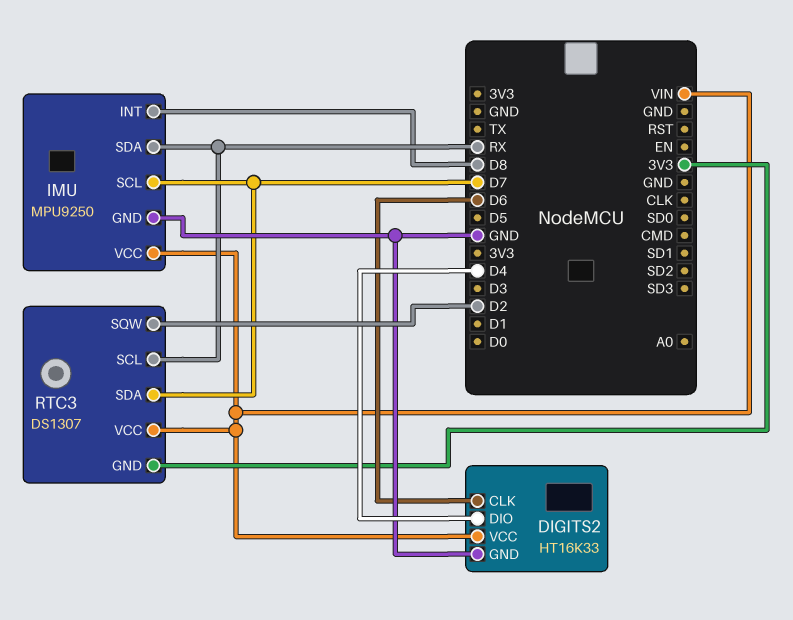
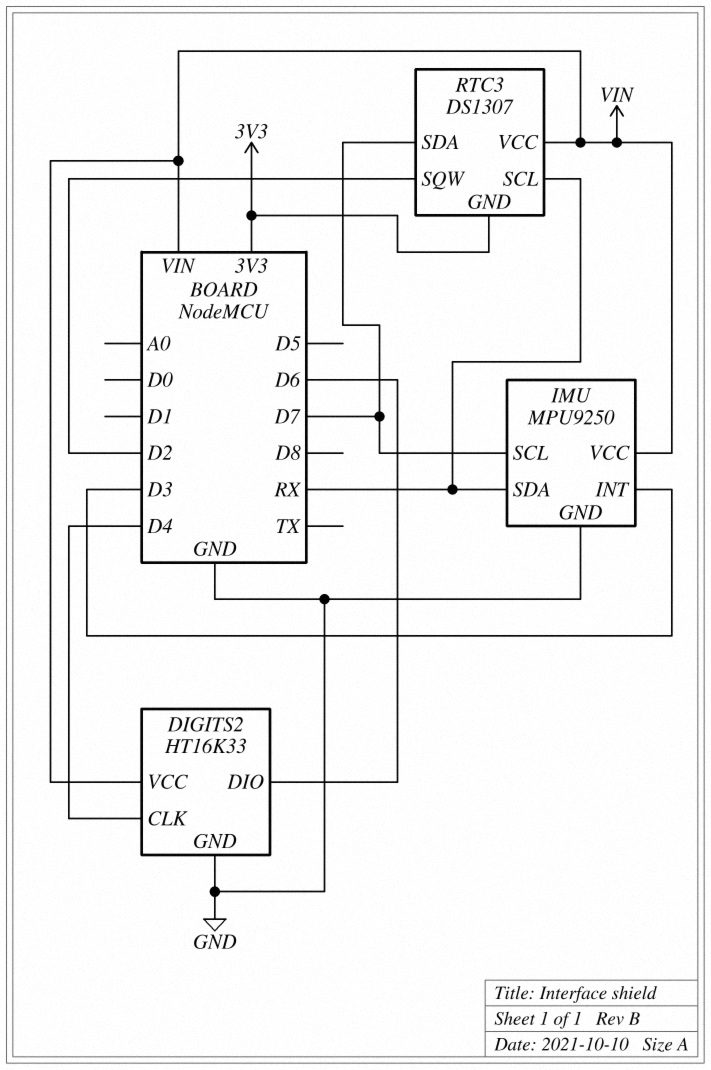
DIGITS2 pin CLK: D6 -> D4
DIGITS2 pin DIO: D4 -> D6
IMU pin INT: D8 -> D3

